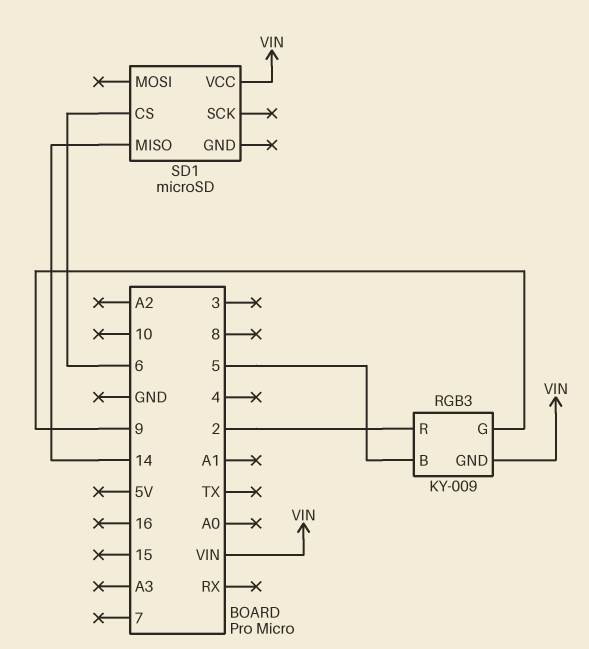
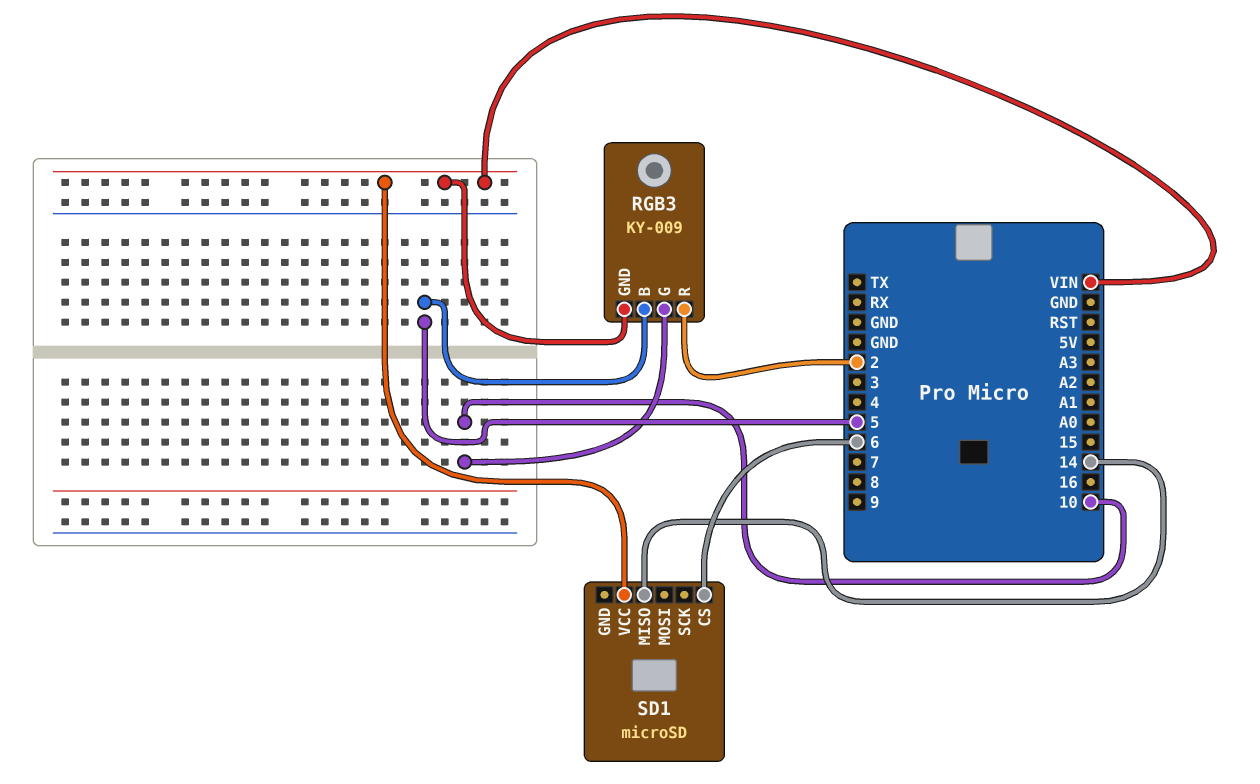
RGB3 pin G: 9 -> 10

